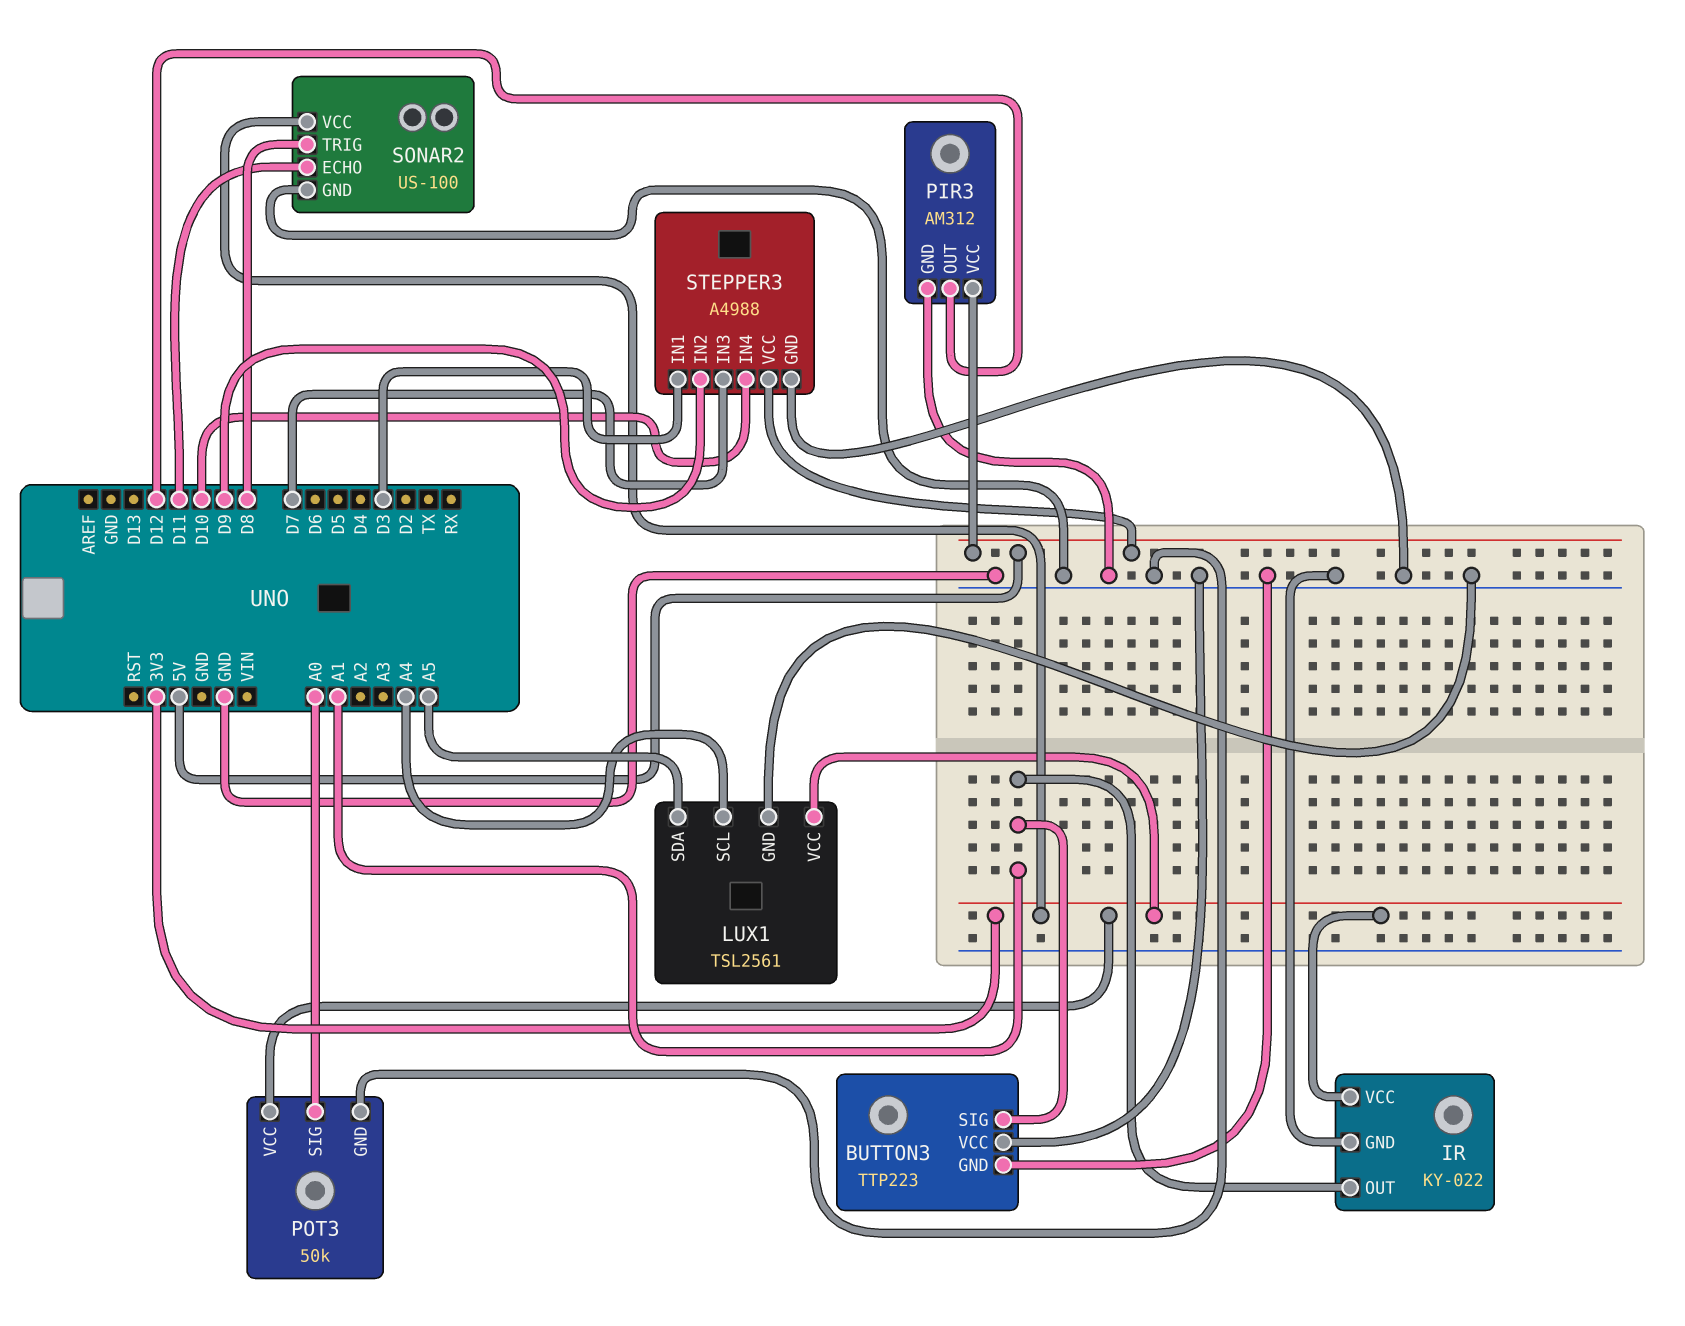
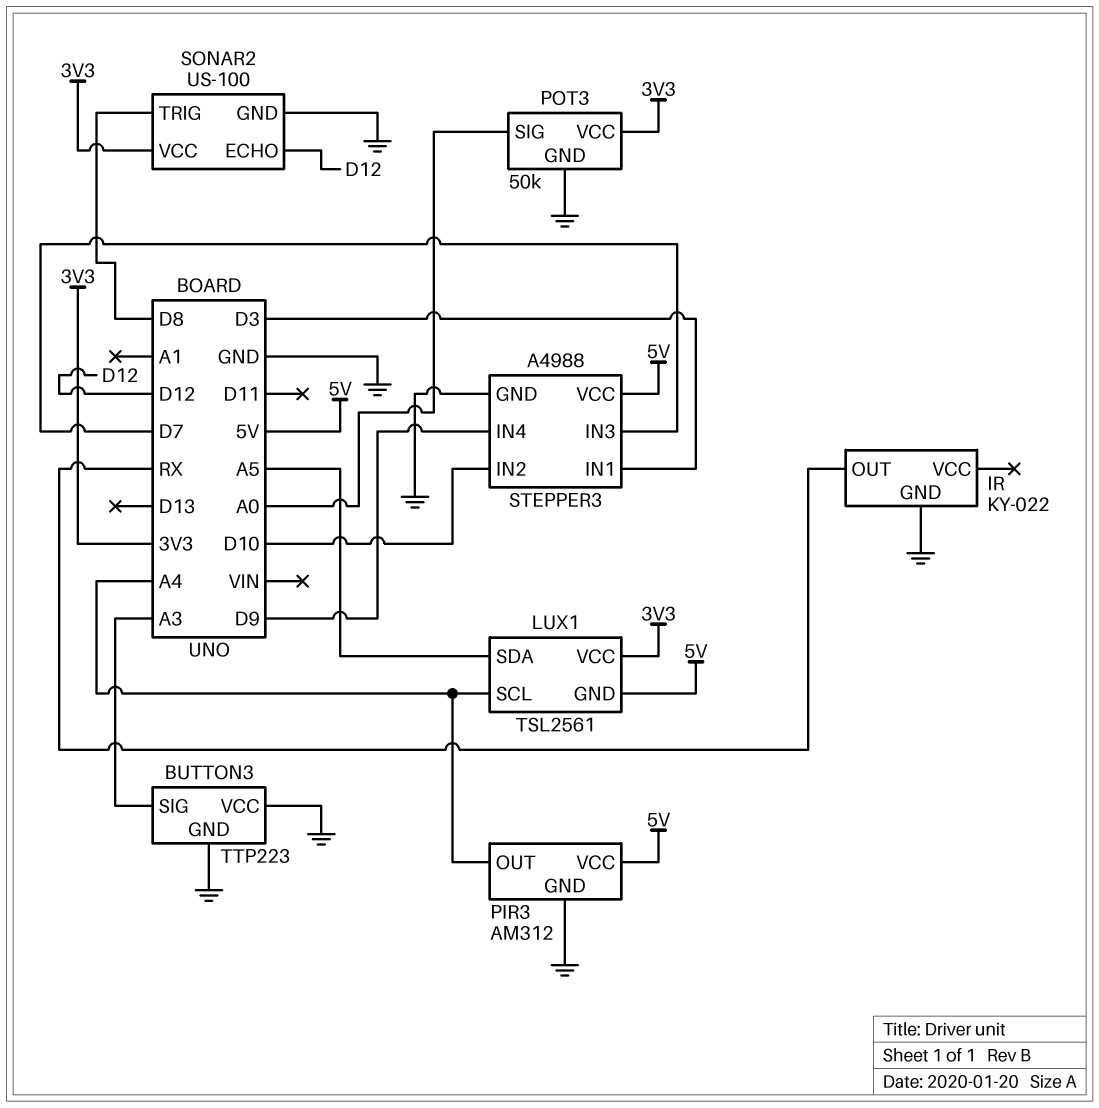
BUTTON3 pin SIG: A1 -> A3
IR pin OUT: A1 -> RX
IR pin VCC: 3V3 -> none
LUX1 pin GND: GND -> 5V
PIR3 pin OUT: D12 -> A4
SONAR2 pin ECHO: D11 -> D12
STEPPER3 pin IN2: D9 -> D10
STEPPER3 pin IN4: D10 -> D9

